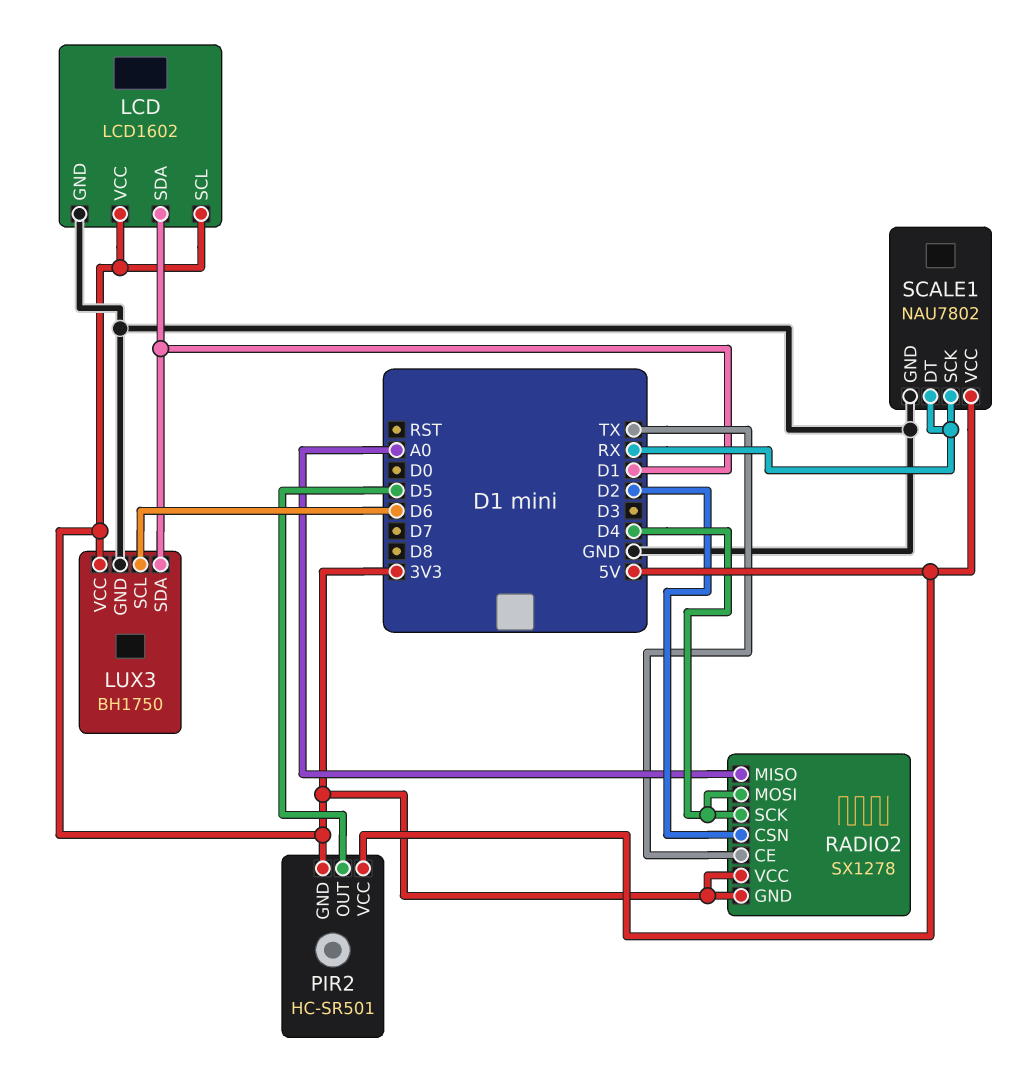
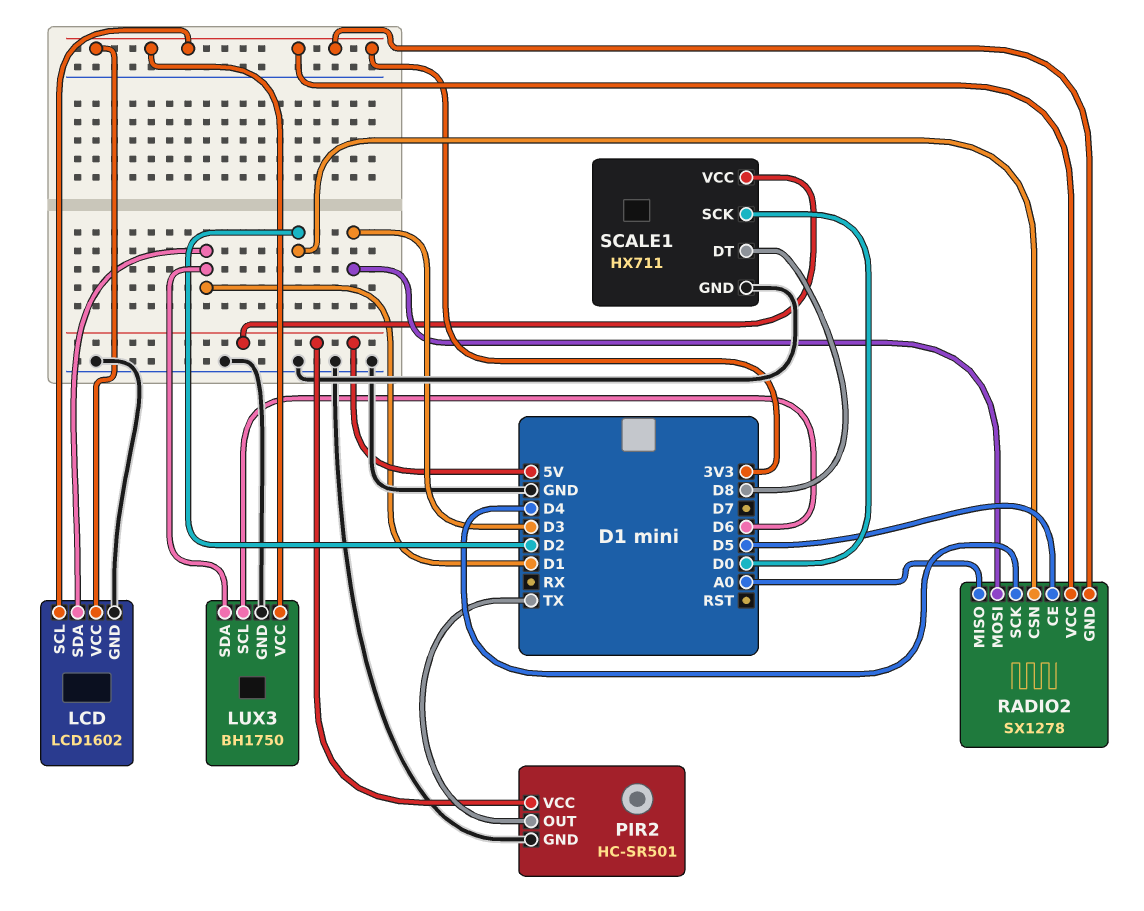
PIR2 pin GND: 3V3 -> GND
PIR2 pin OUT: D5 -> TX
RADIO2 pin CE: TX -> D5
RADIO2 pin MOSI: D4 -> D3
SCALE1: NAU7802 -> HX711
SCALE1 pin DT: RX -> D8
SCALE1 pin SCK: RX -> D0

